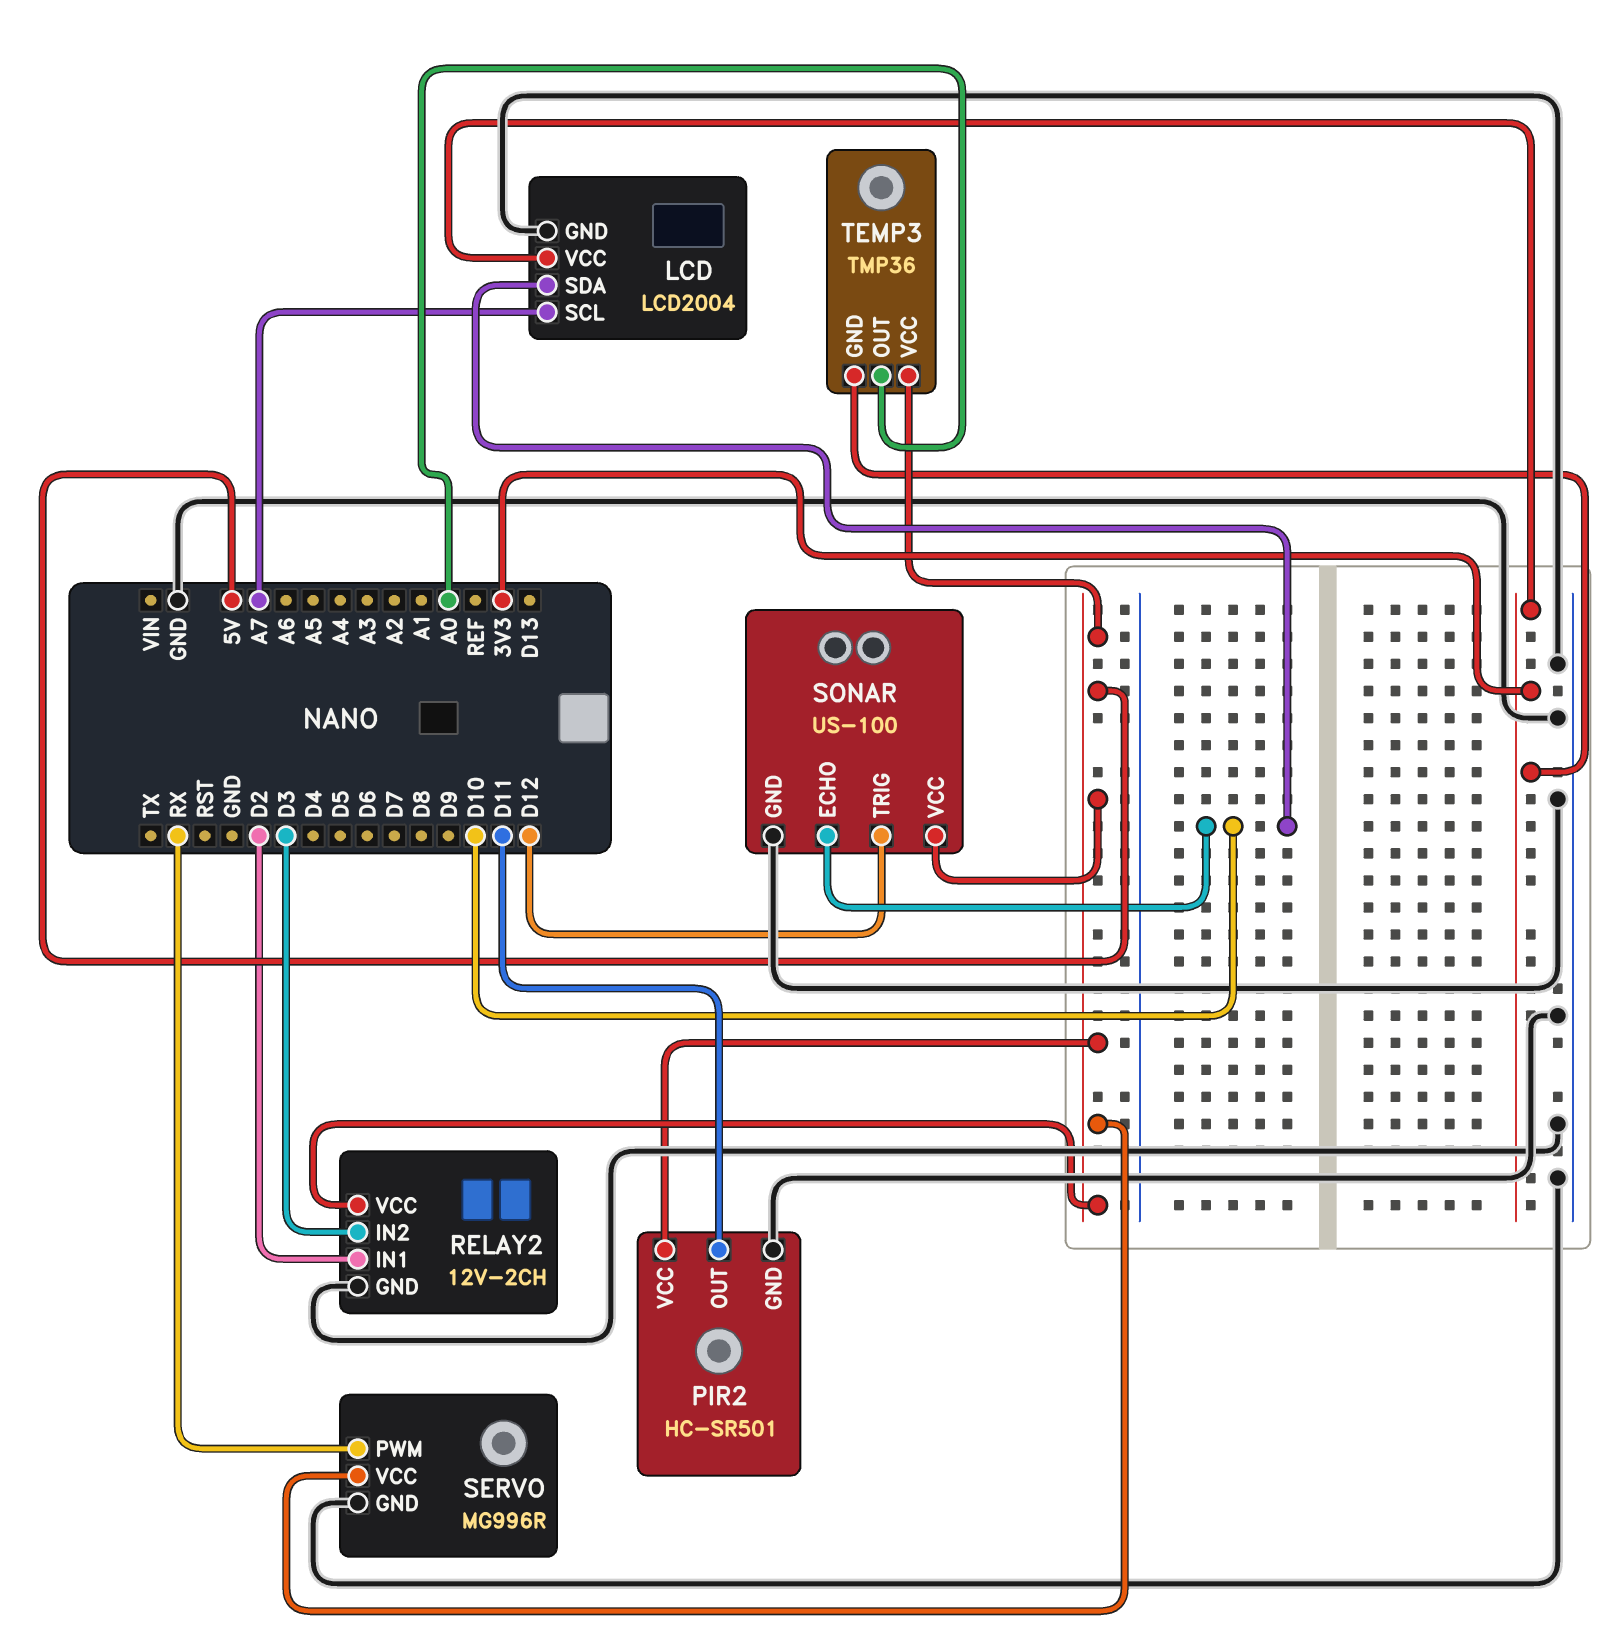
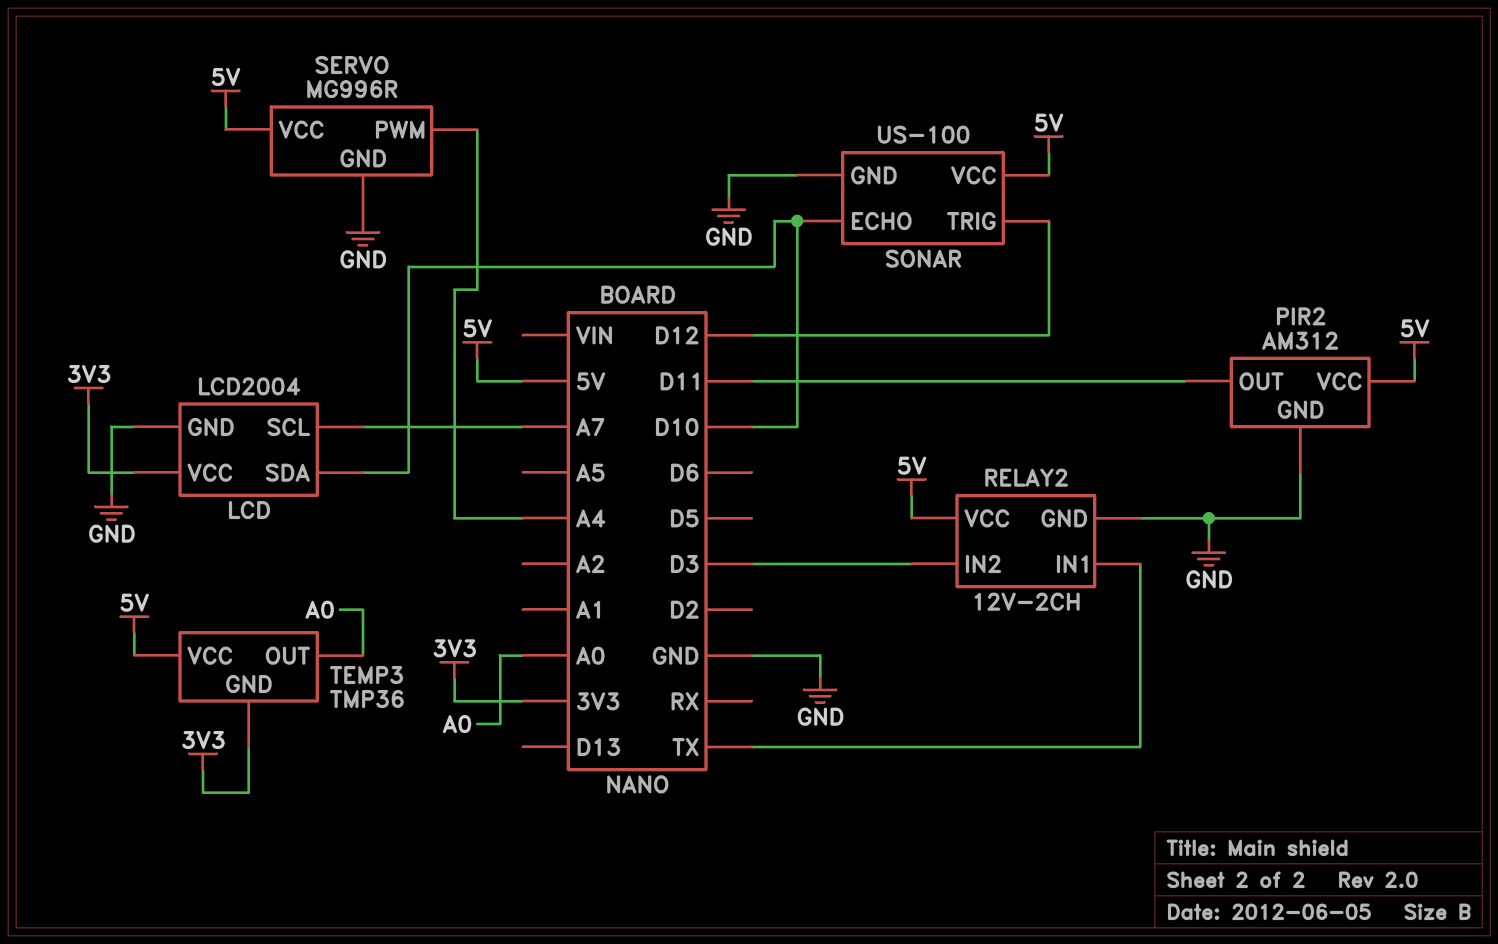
PIR2: HC-SR501 -> AM312
RELAY2 pin IN1: D2 -> TX
SERVO pin PWM: RX -> A4

